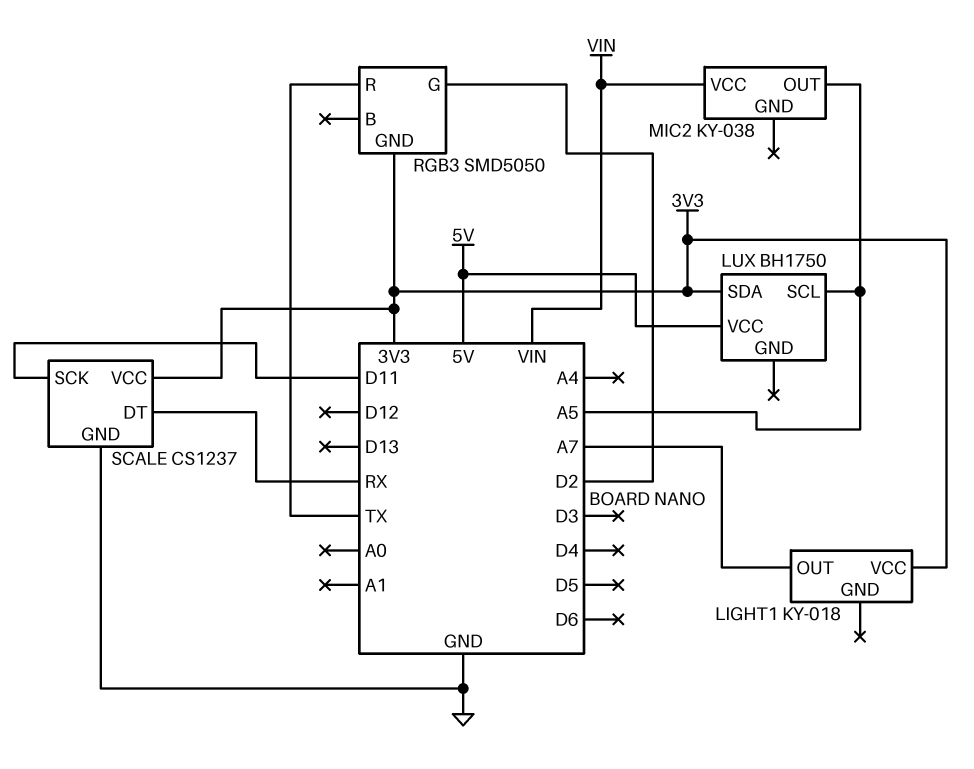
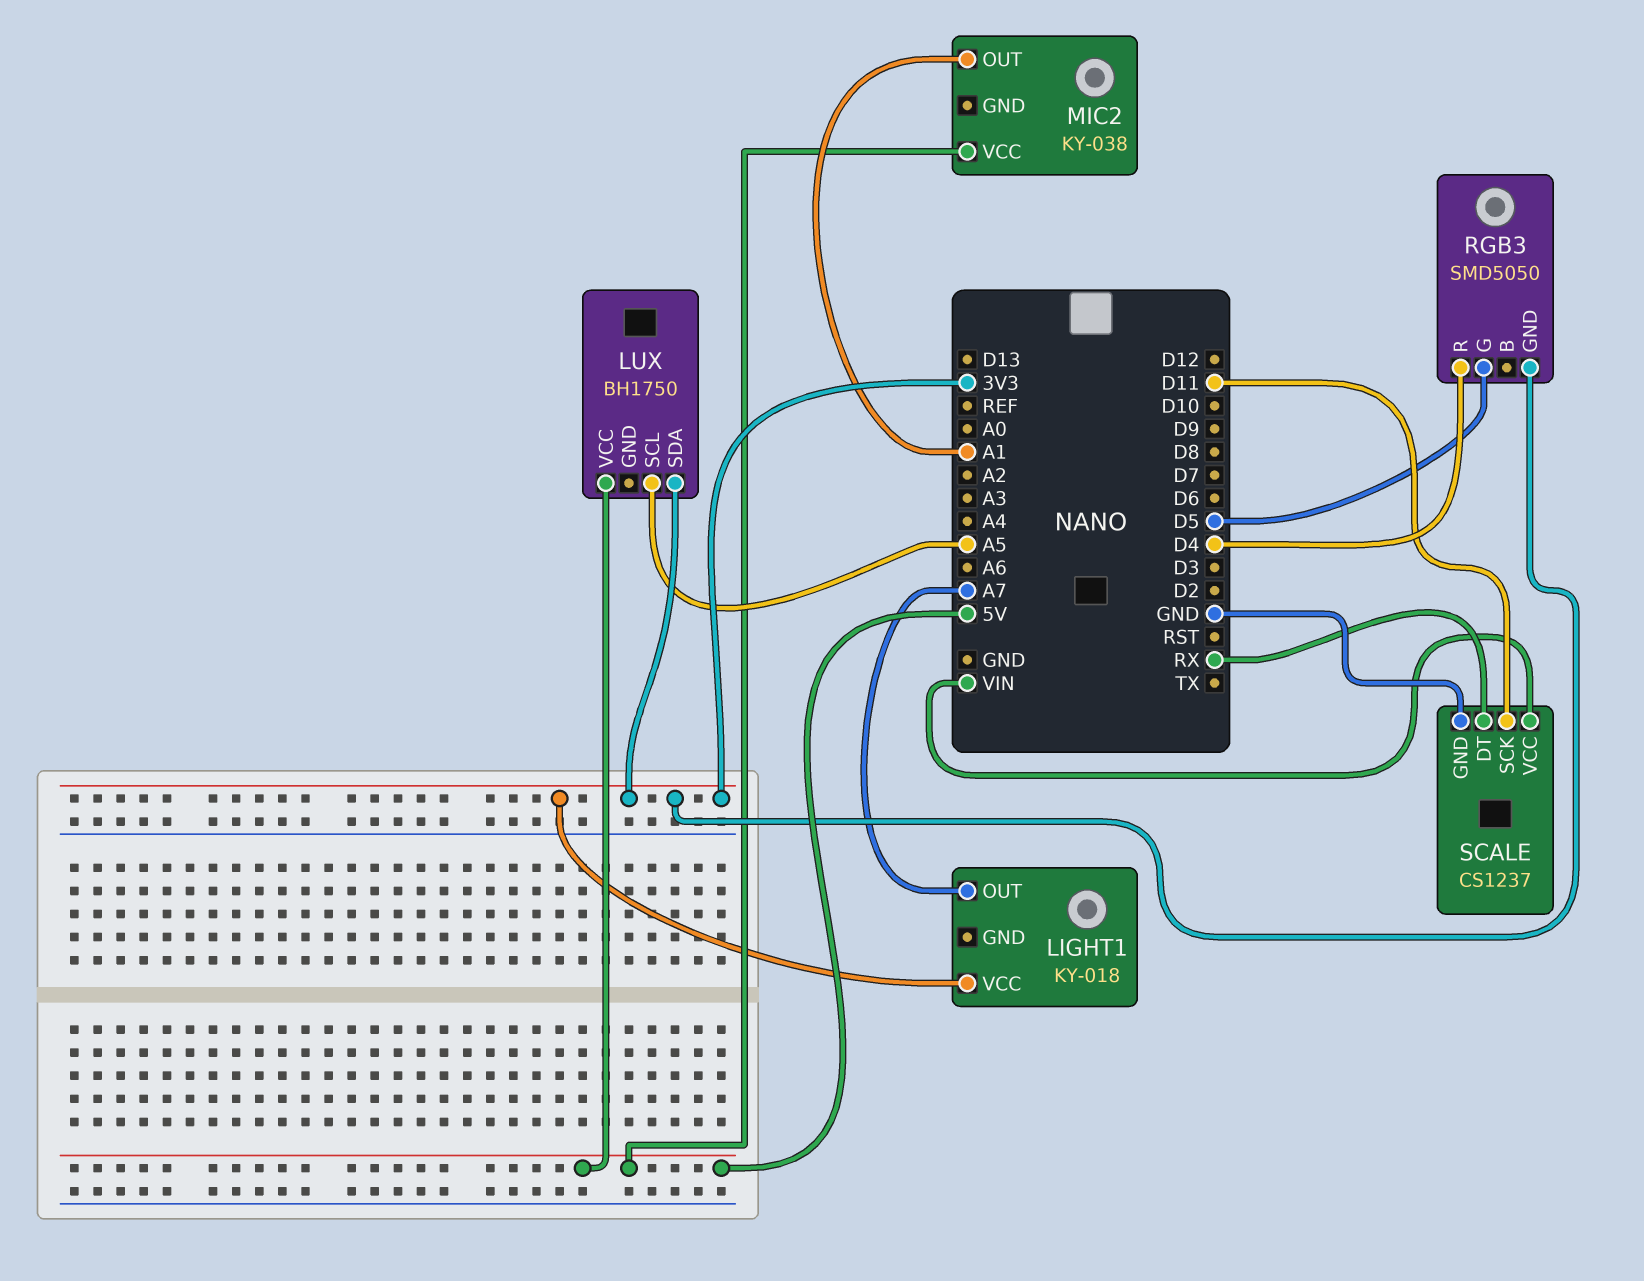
MIC2 pin OUT: A5 -> A1
MIC2 pin VCC: VIN -> 5V
RGB3 pin G: D2 -> D5
RGB3 pin R: TX -> D4
SCALE pin VCC: 3V3 -> VIN

